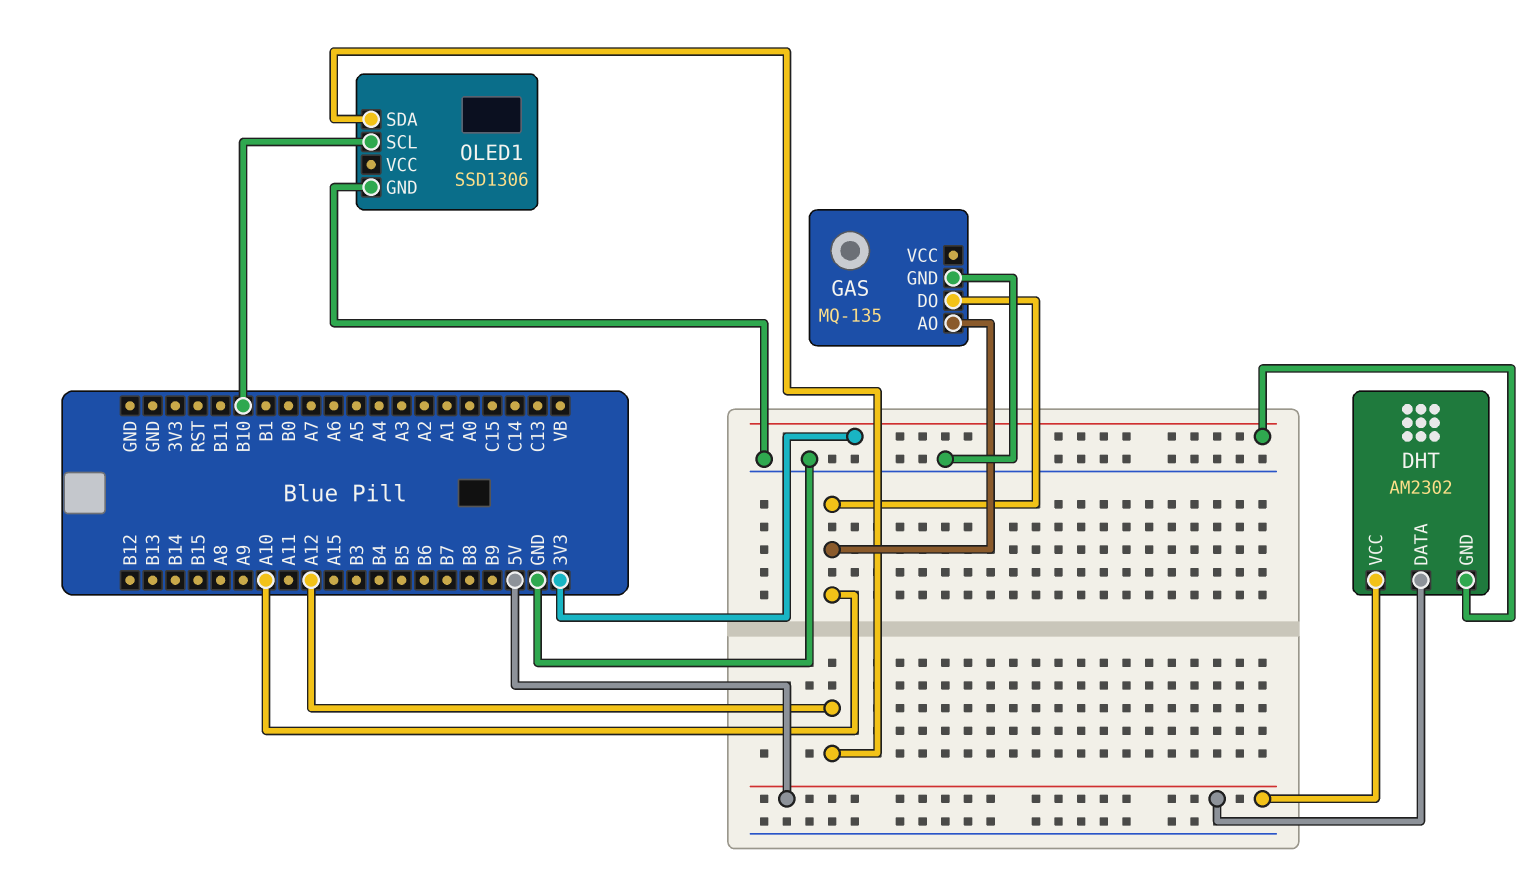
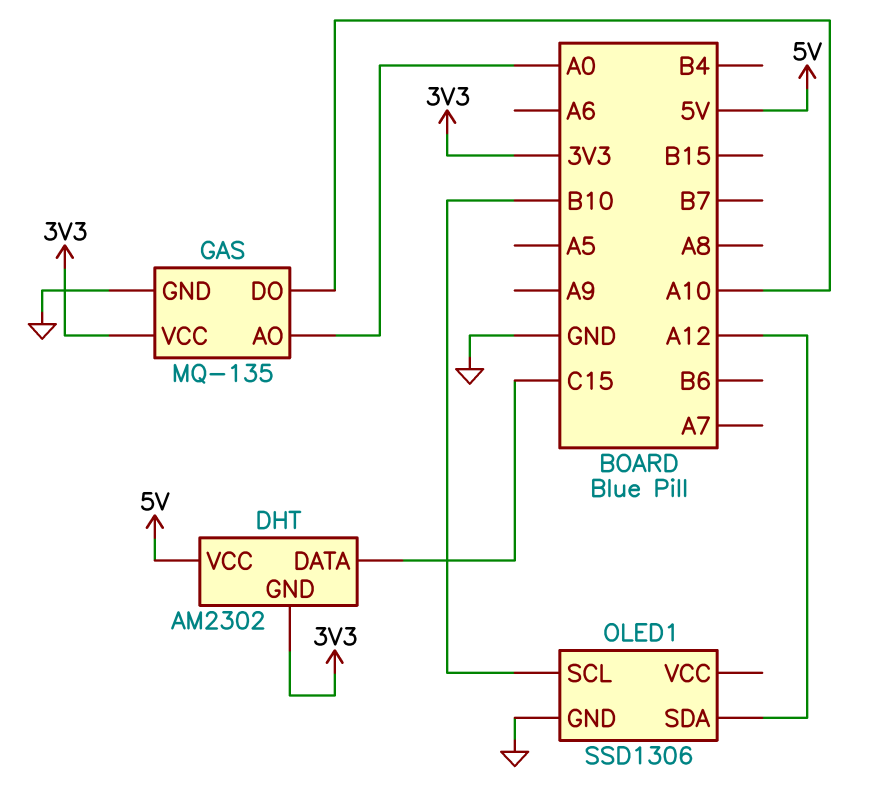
DHT pin DATA: 5V -> C15
GAS pin AO: A10 -> A0
GAS pin VCC: none -> 3V3

